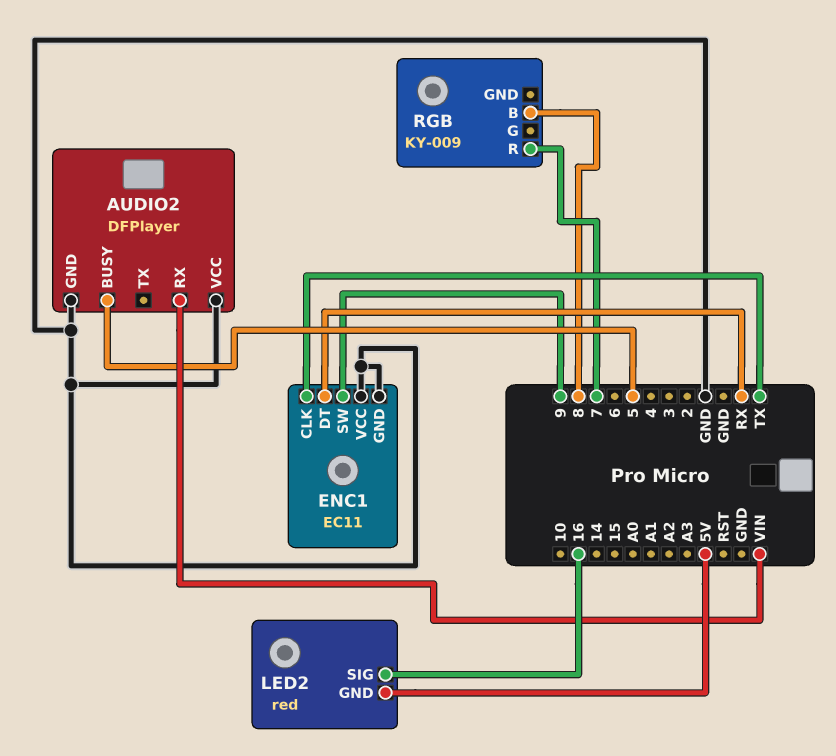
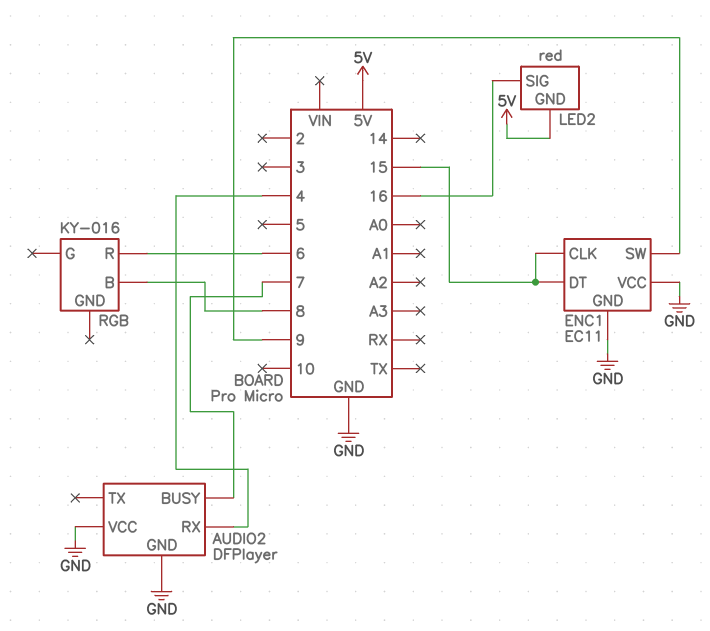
AUDIO2 pin BUSY: 5 -> 7
AUDIO2 pin RX: VIN -> 4
ENC1 pin CLK: TX -> 15
ENC1 pin DT: RX -> 15
RGB: KY-009 -> KY-016
RGB pin R: 7 -> 6

